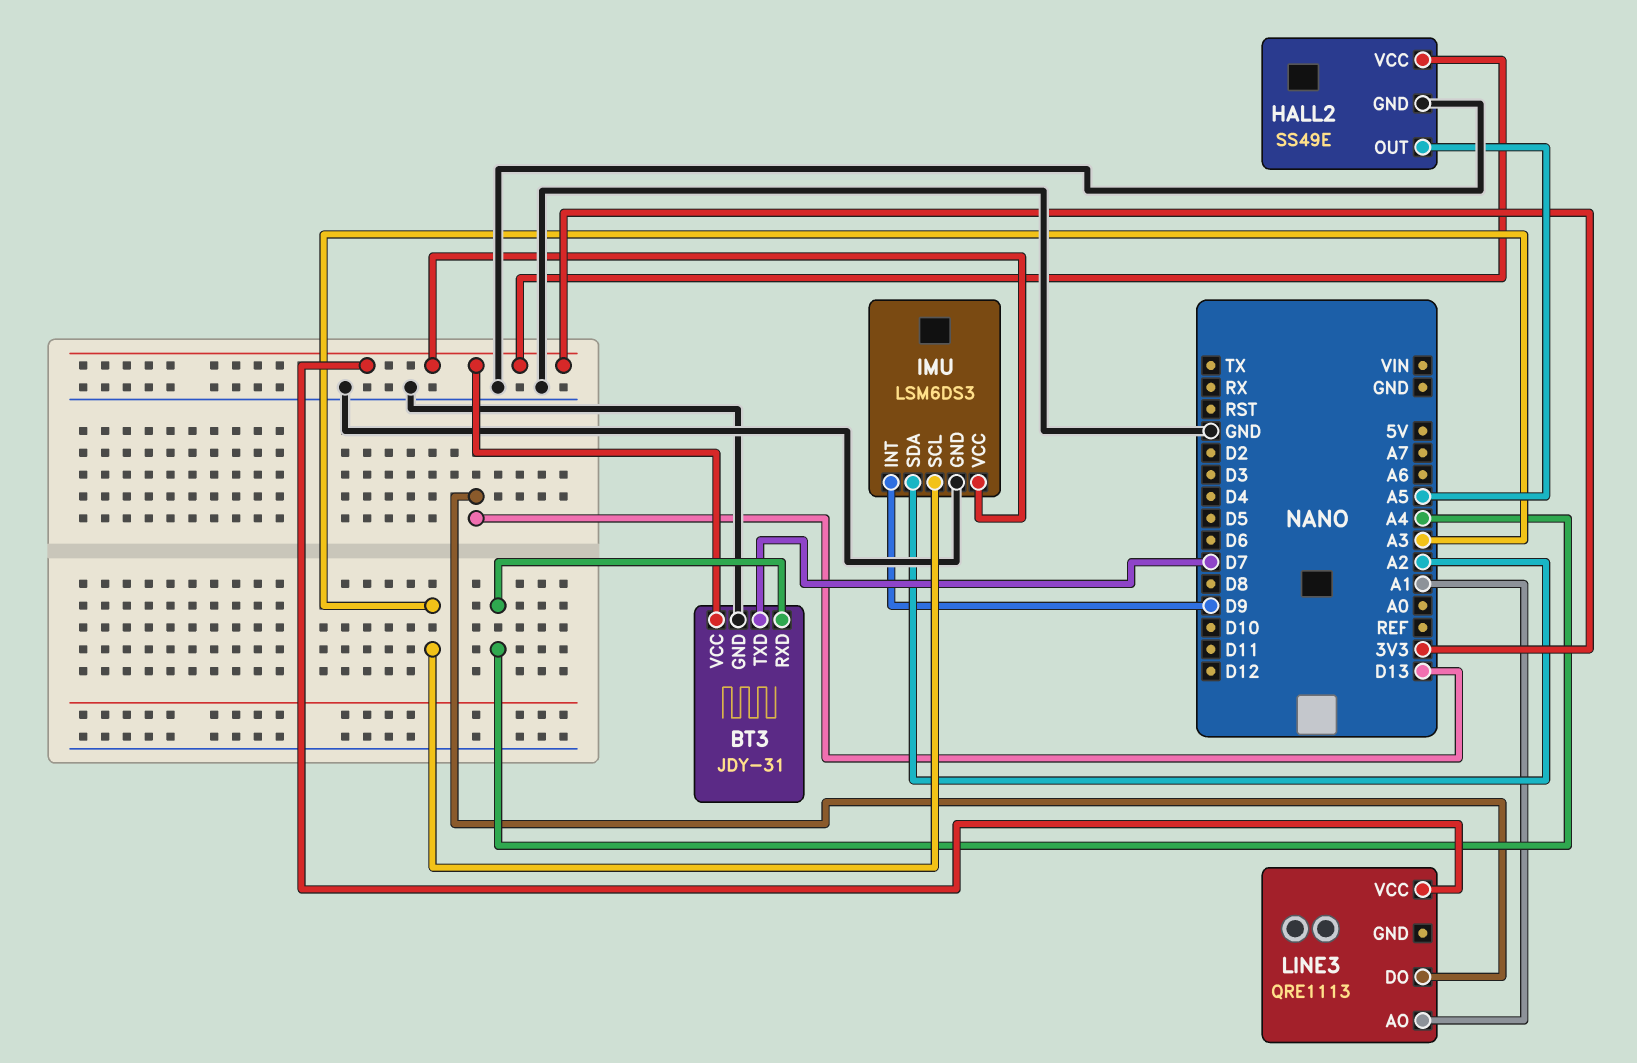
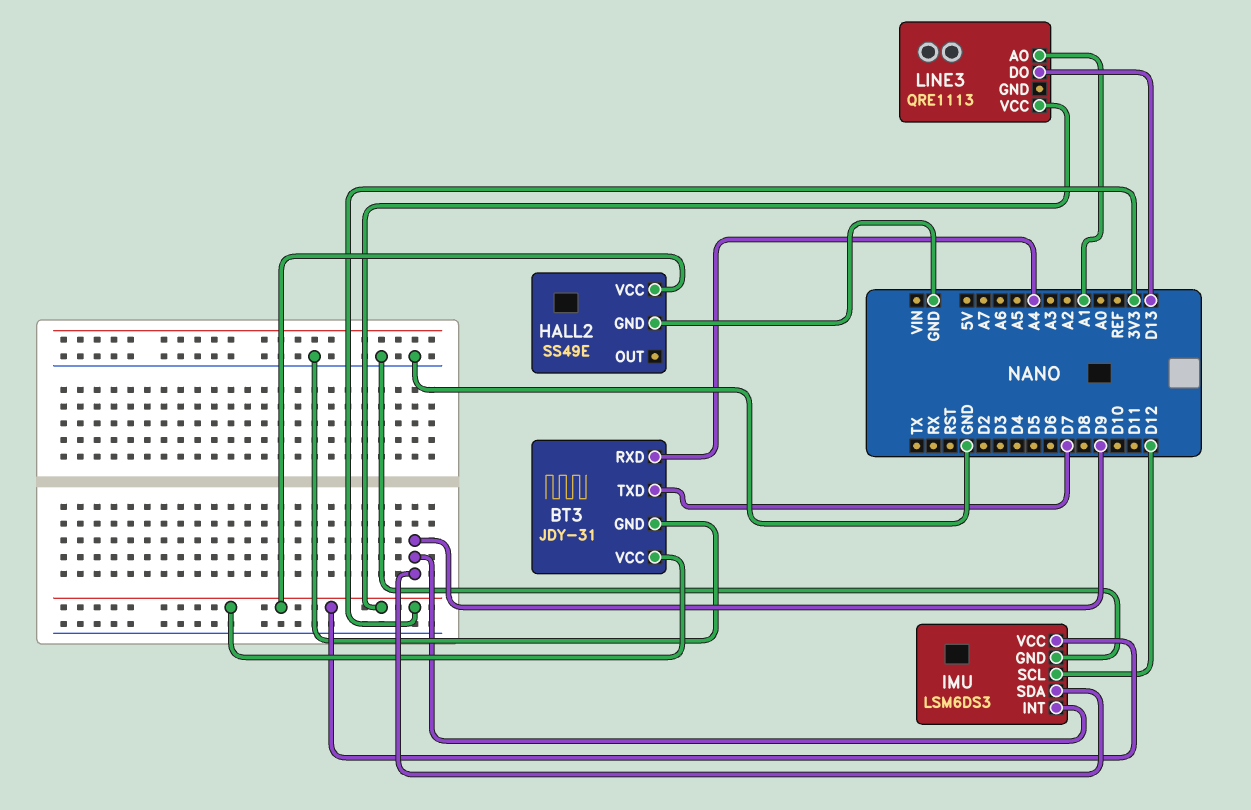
HALL2 pin OUT: A5 -> none
IMU pin SCL: A3 -> D12
IMU pin SDA: A2 -> D9

